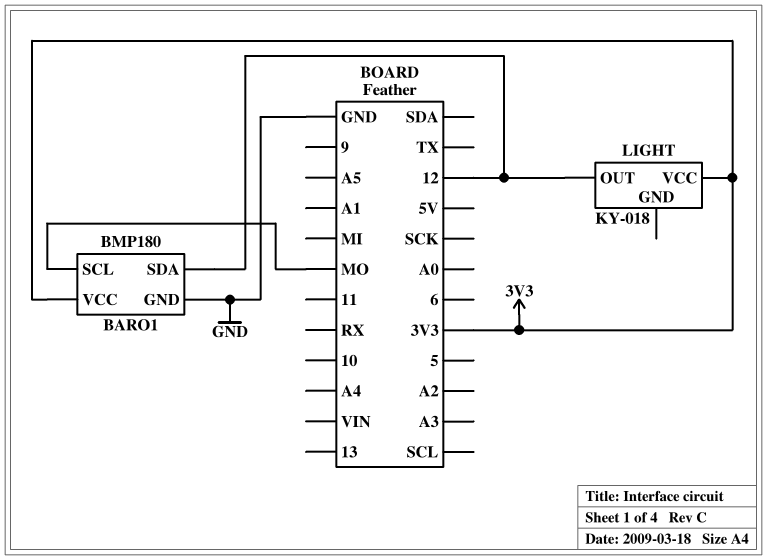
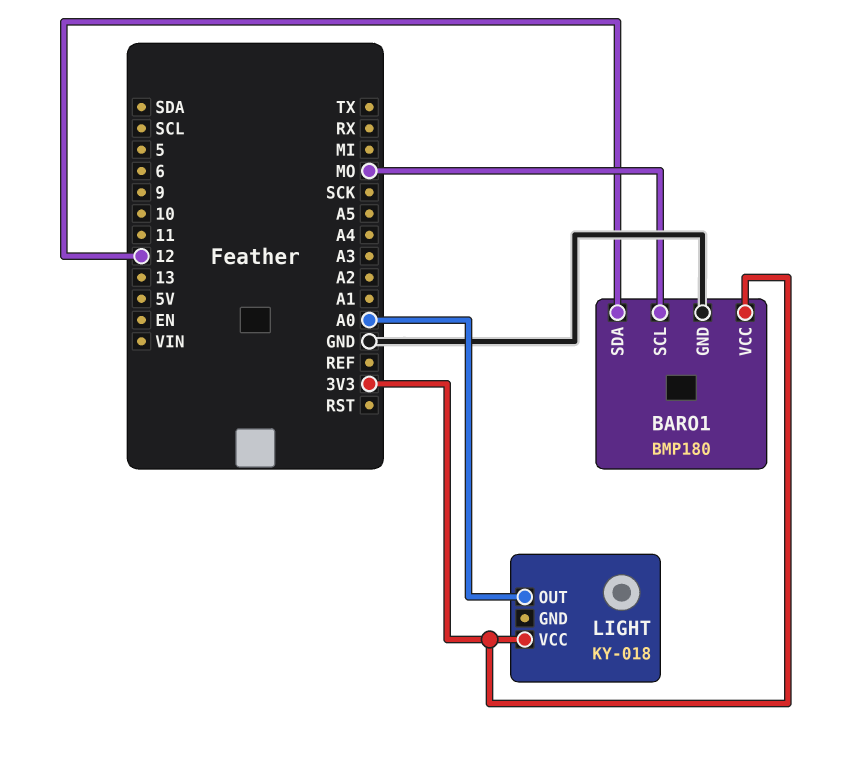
LIGHT pin OUT: 12 -> A0

